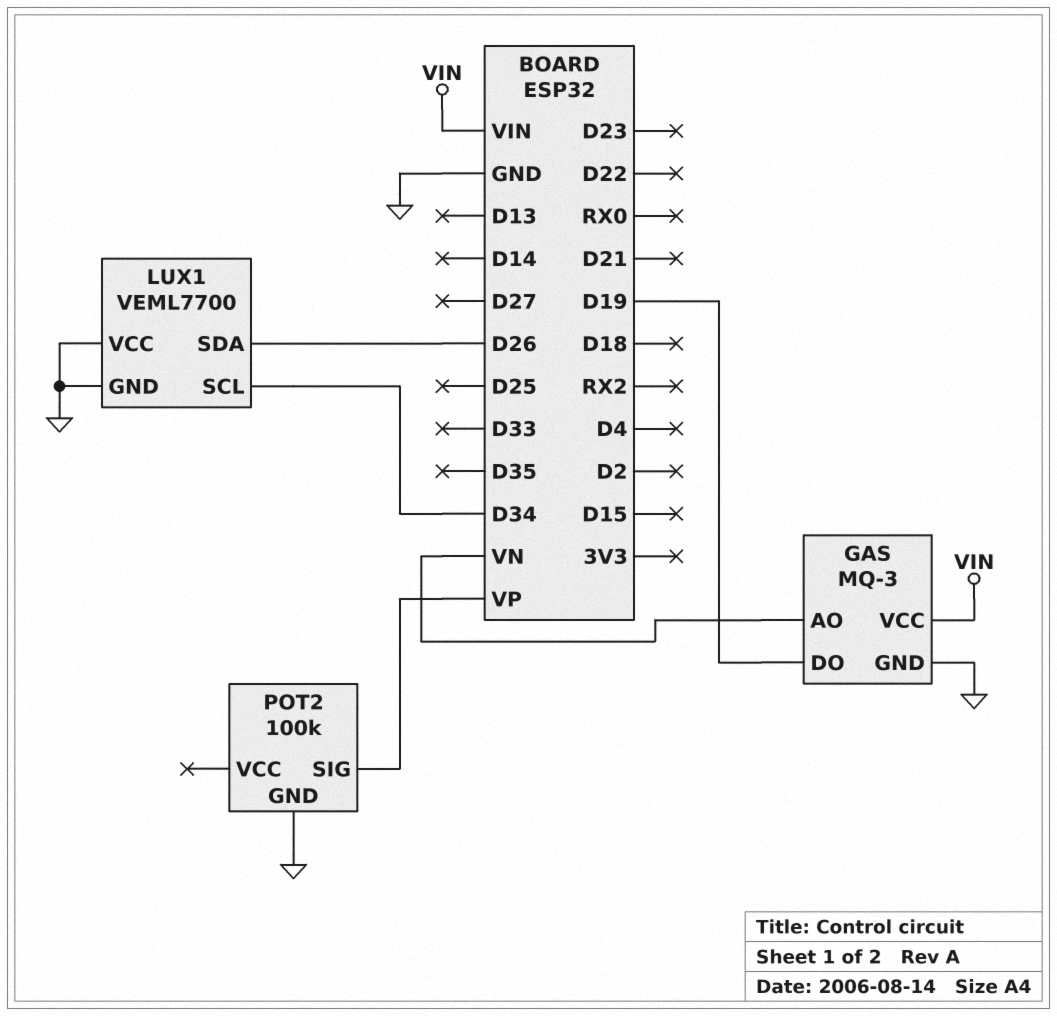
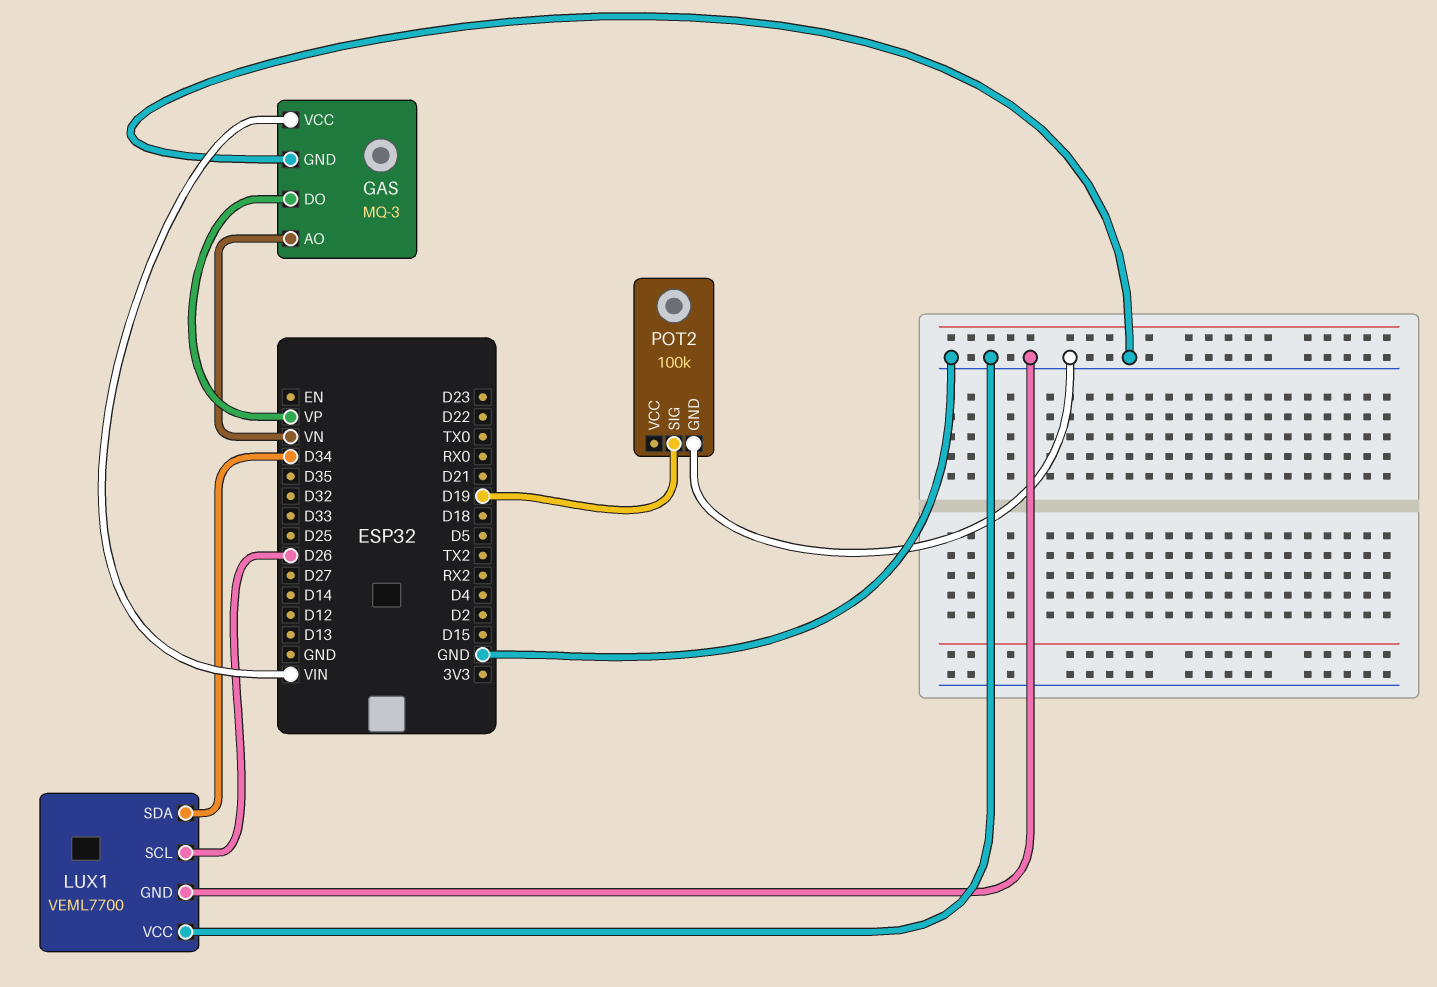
GAS pin DO: D19 -> VP
LUX1 pin SCL: D34 -> D26
LUX1 pin SDA: D26 -> D34
POT2 pin SIG: VP -> D19

